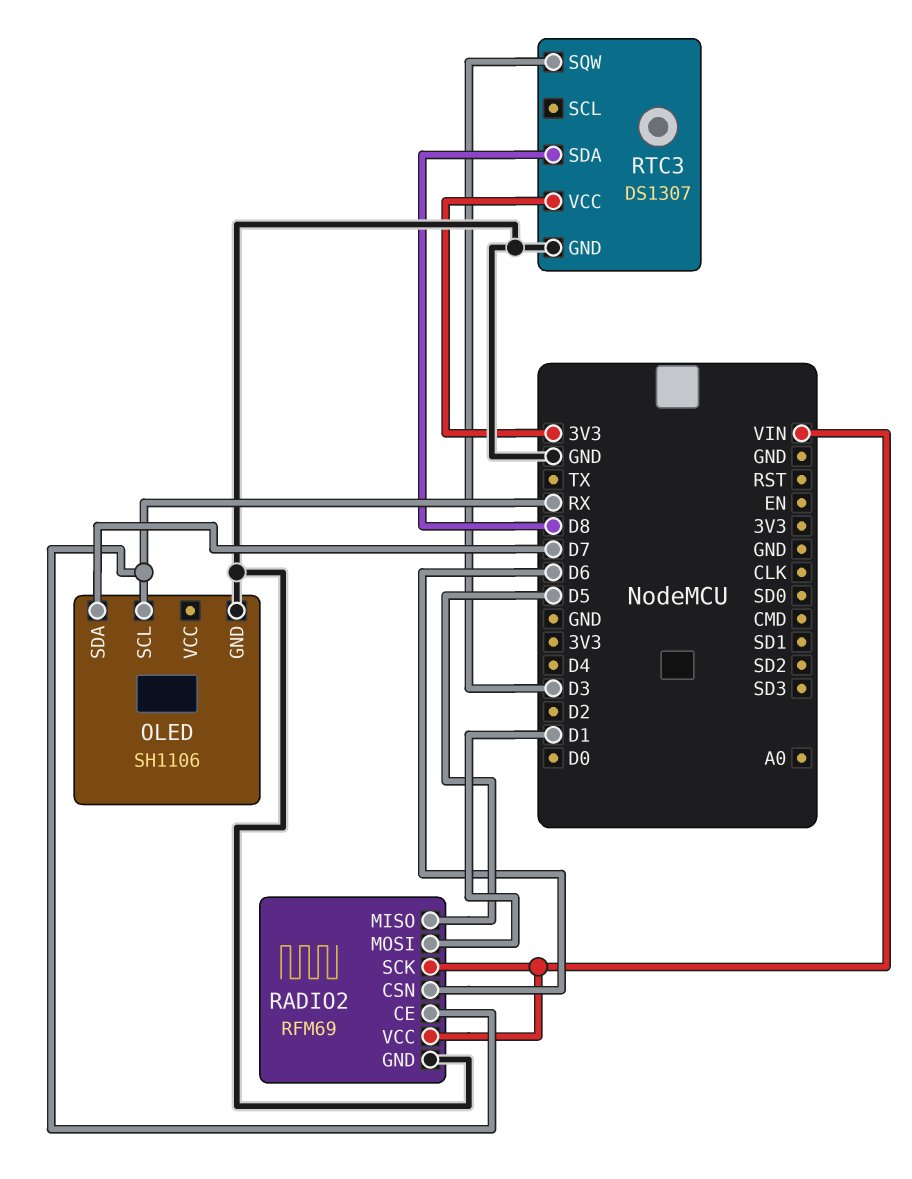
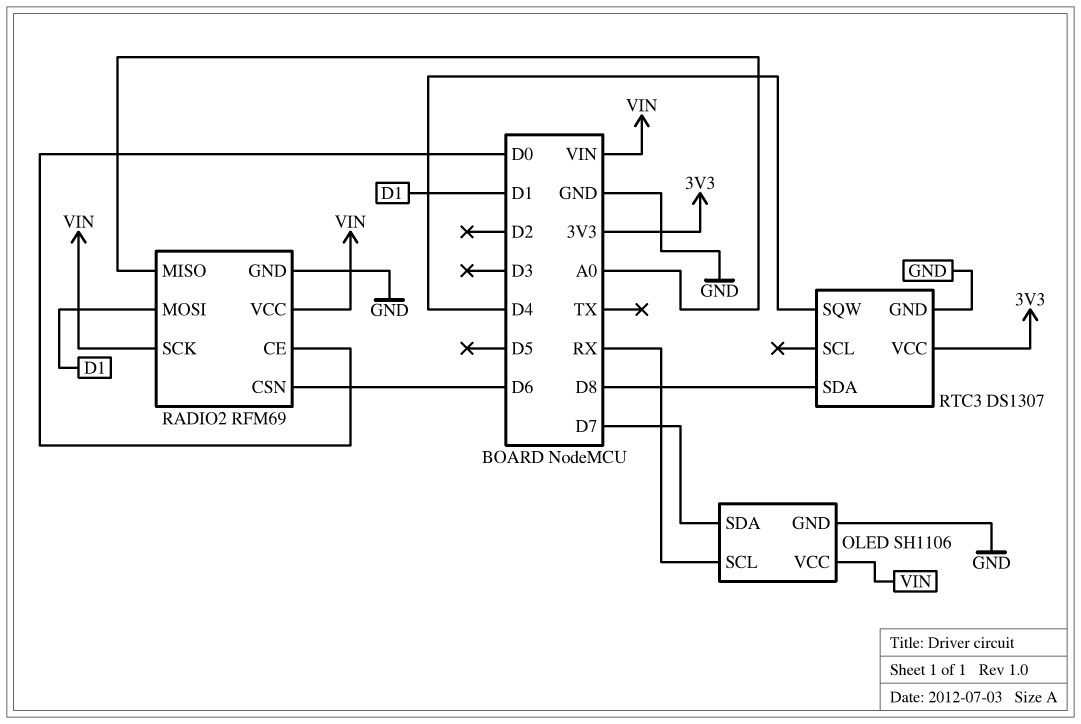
OLED pin VCC: none -> VIN
RADIO2 pin CE: RX -> D0
RADIO2 pin MISO: D5 -> A0
RTC3 pin SQW: D3 -> D4

